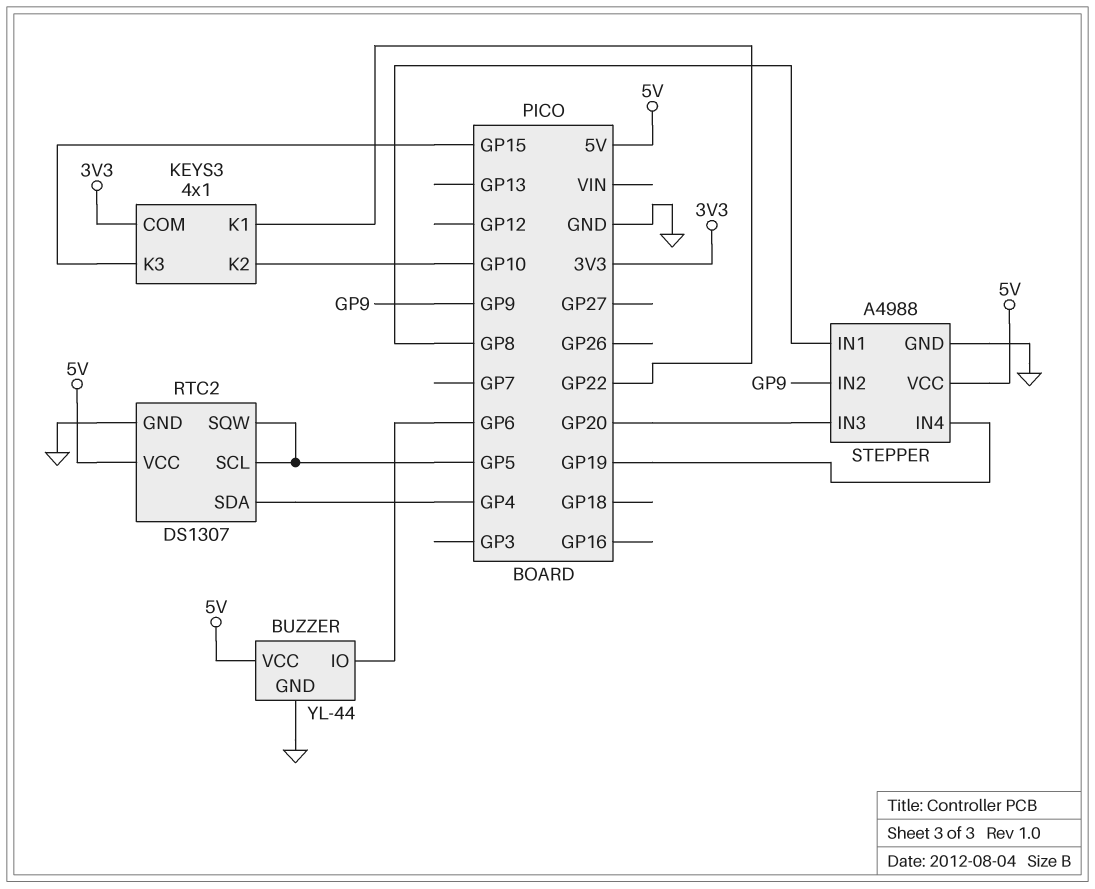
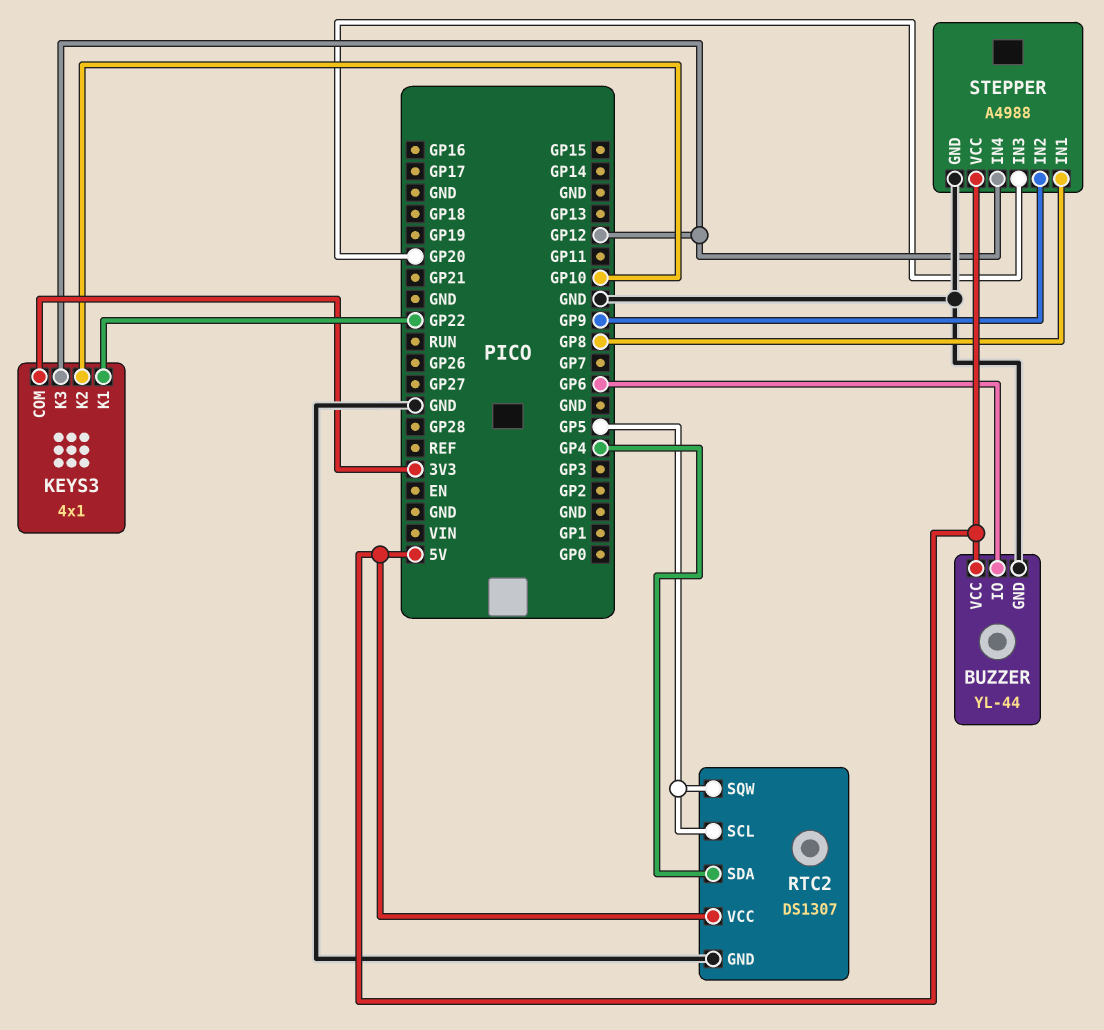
KEYS3 pin K3: GP15 -> GP12
STEPPER pin IN4: GP19 -> GP12

